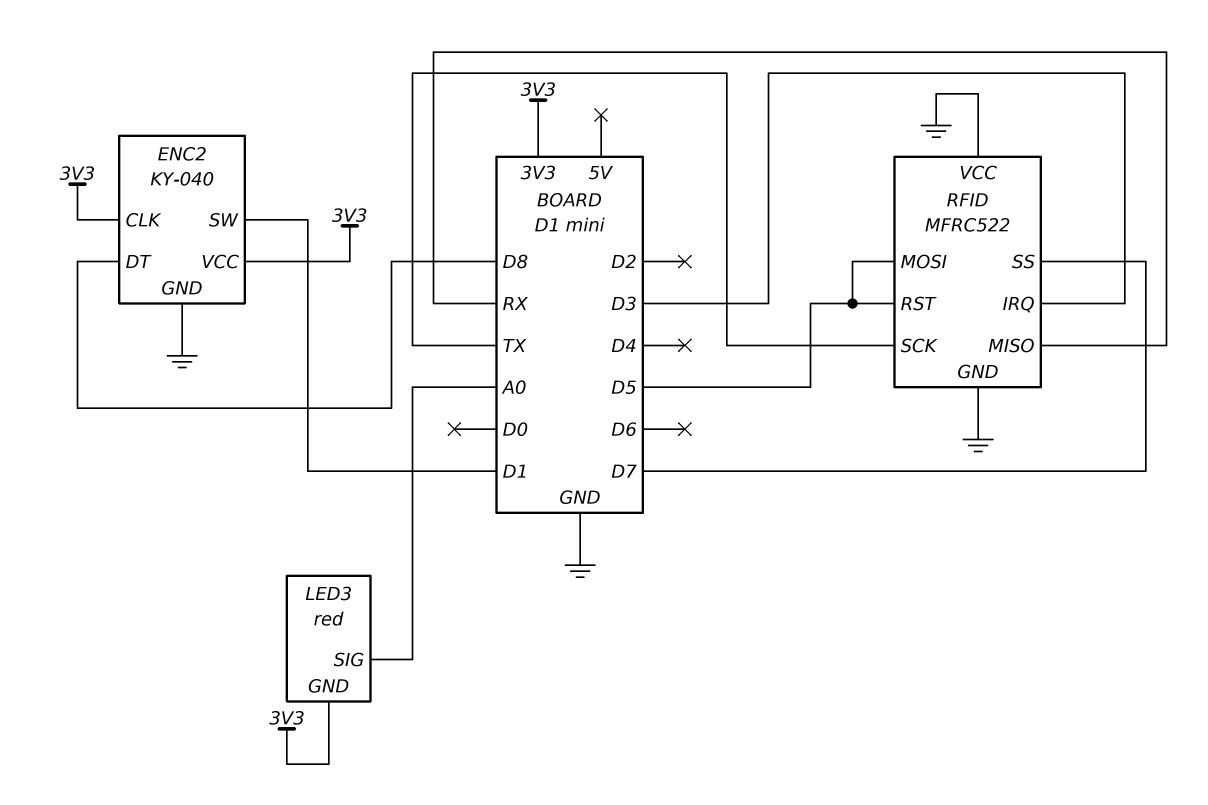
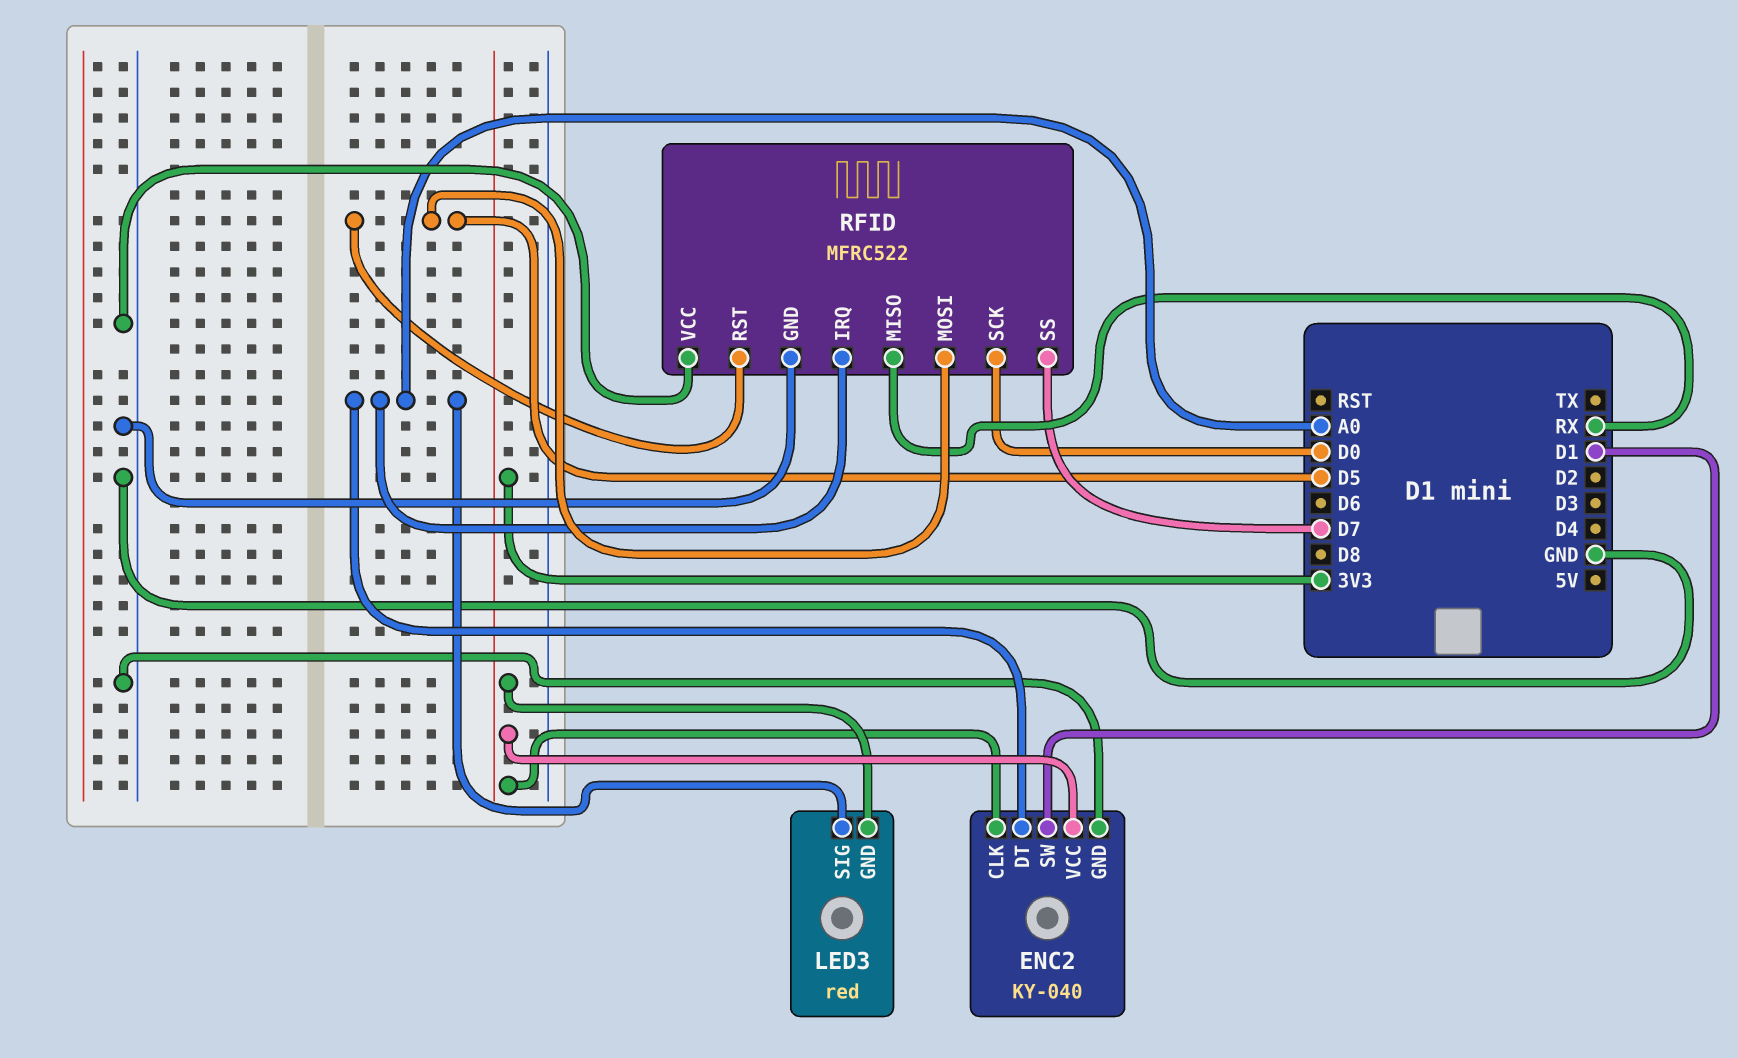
ENC2 pin DT: D8 -> A0
RFID pin IRQ: D3 -> A0
RFID pin SCK: TX -> D0

